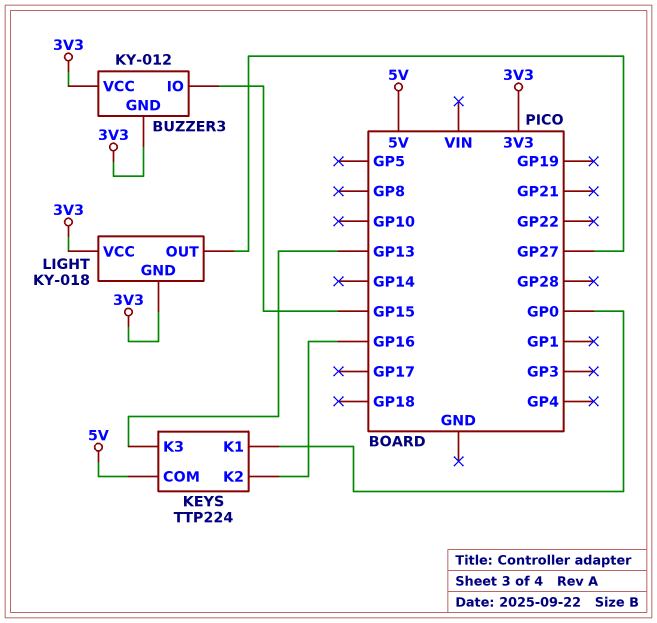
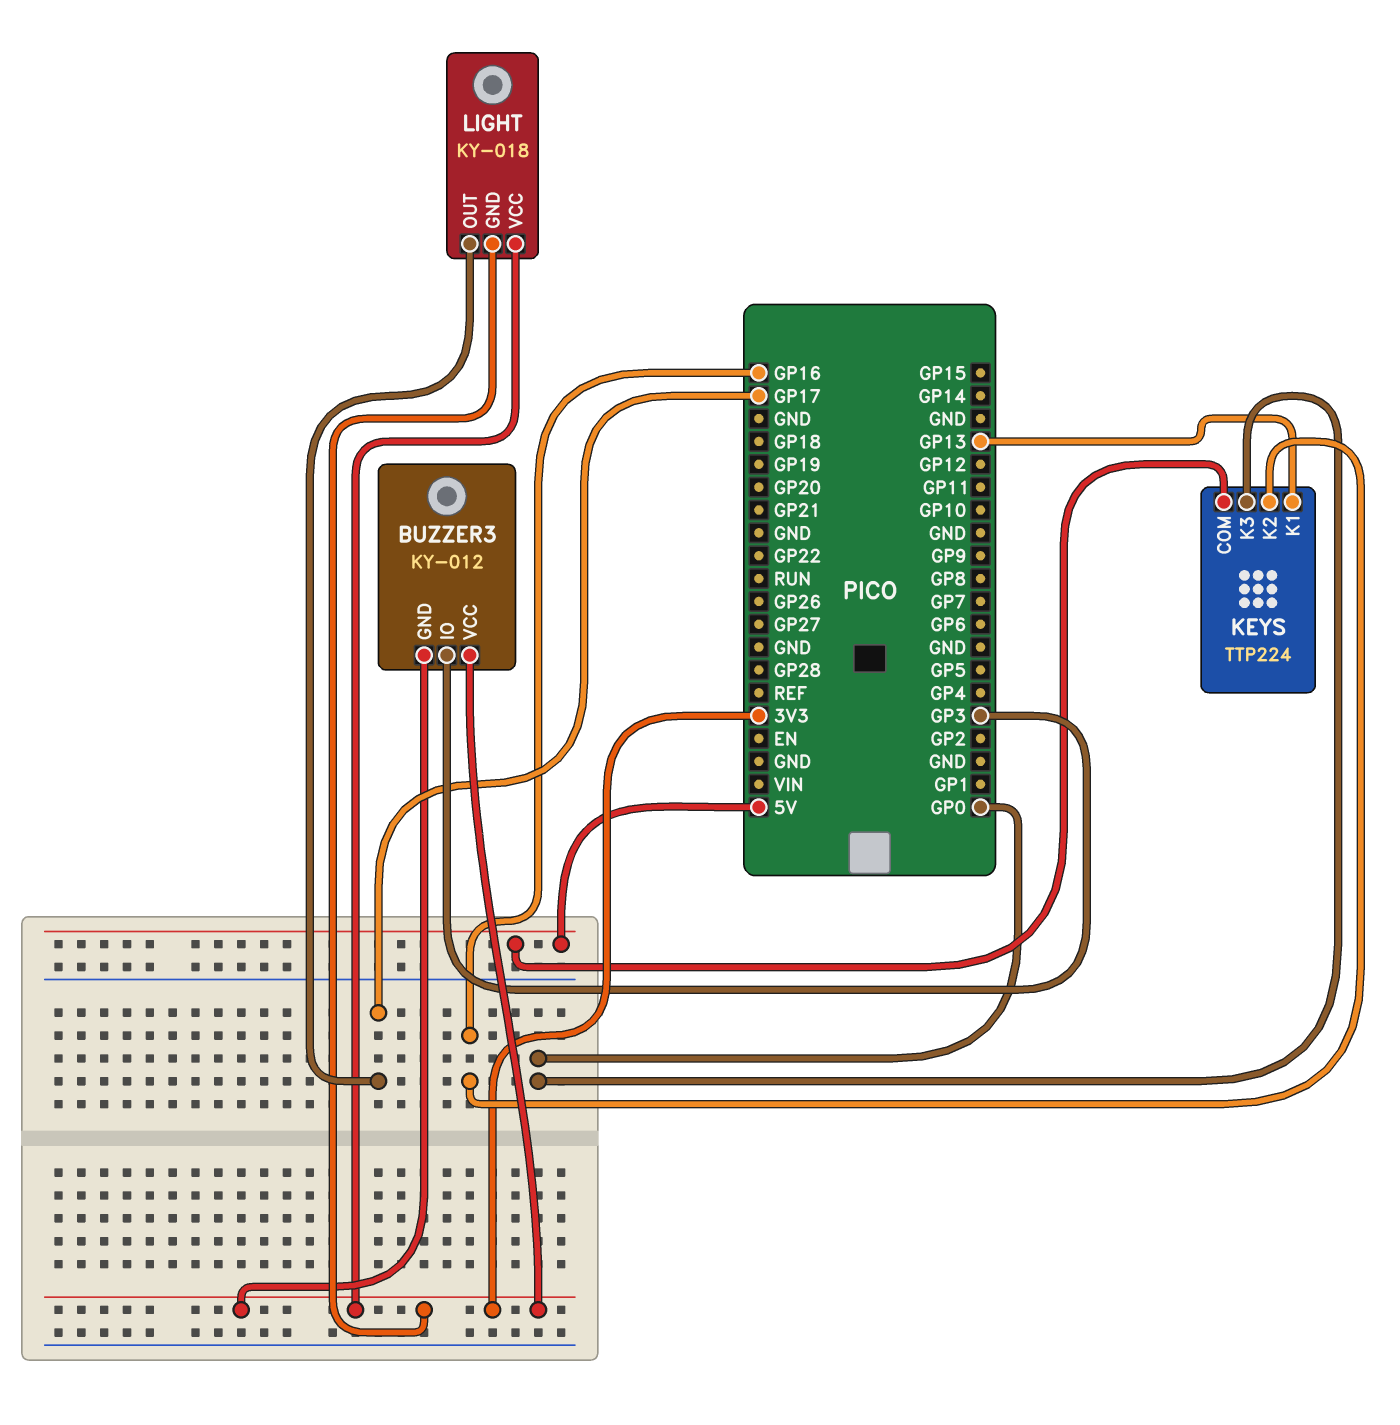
BUZZER3 pin IO: GP15 -> GP3
KEYS pin K1: GP0 -> GP13
KEYS pin K3: GP13 -> GP0
LIGHT pin OUT: GP27 -> GP17

